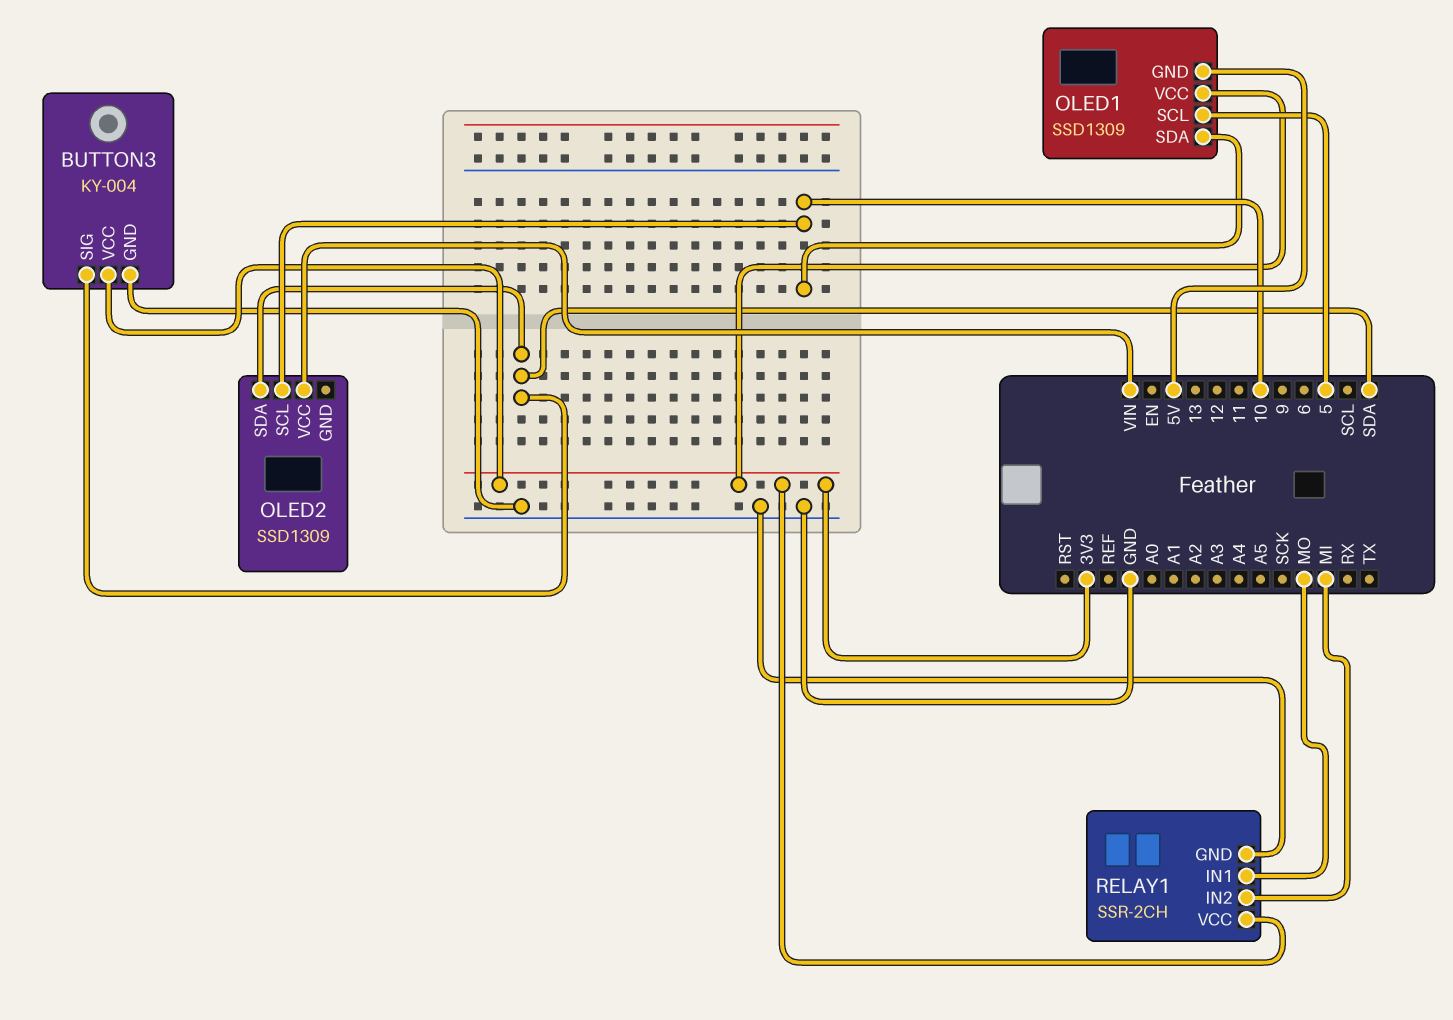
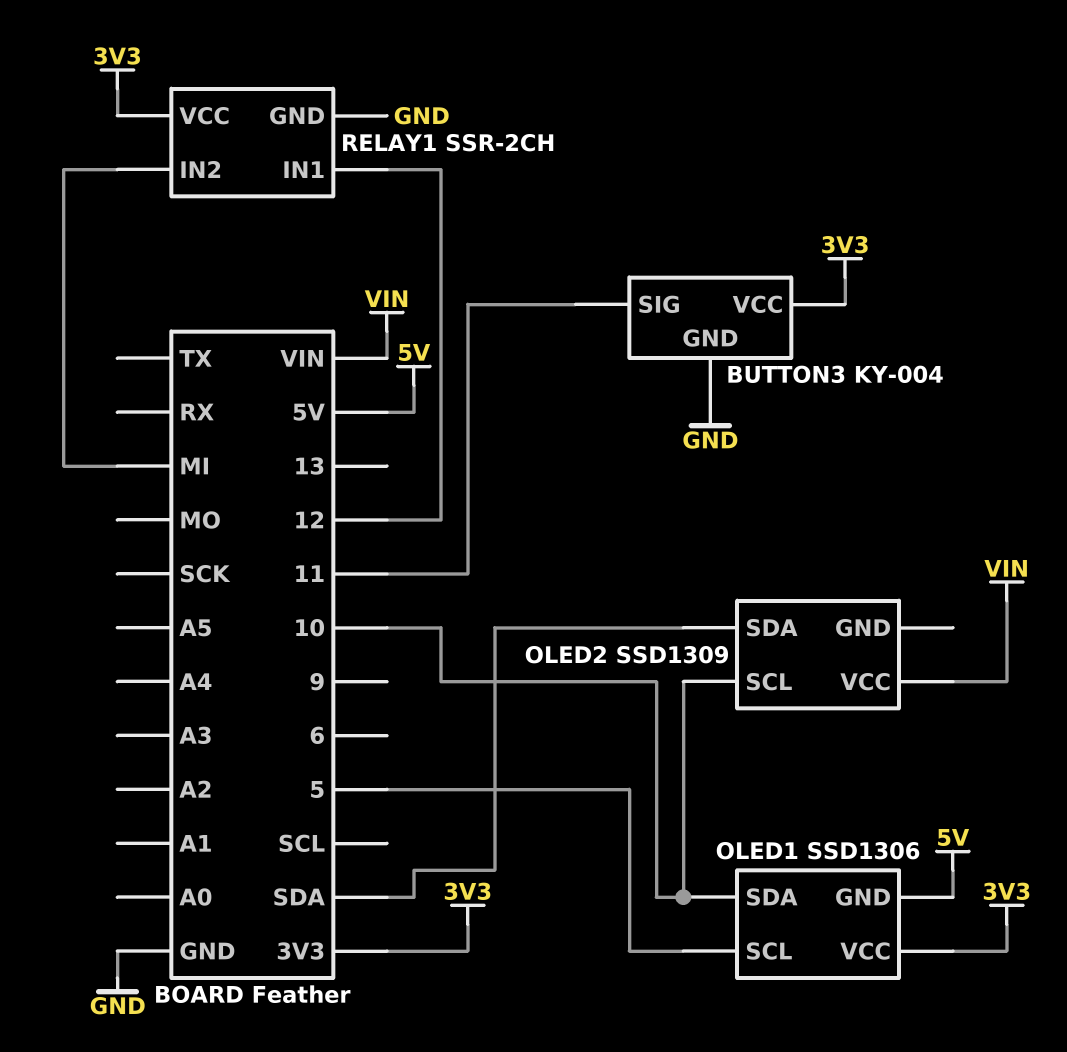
BUTTON3 pin SIG: SDA -> 11
OLED1: SSD1309 -> SSD1306
RELAY1 pin IN1: MO -> 12

